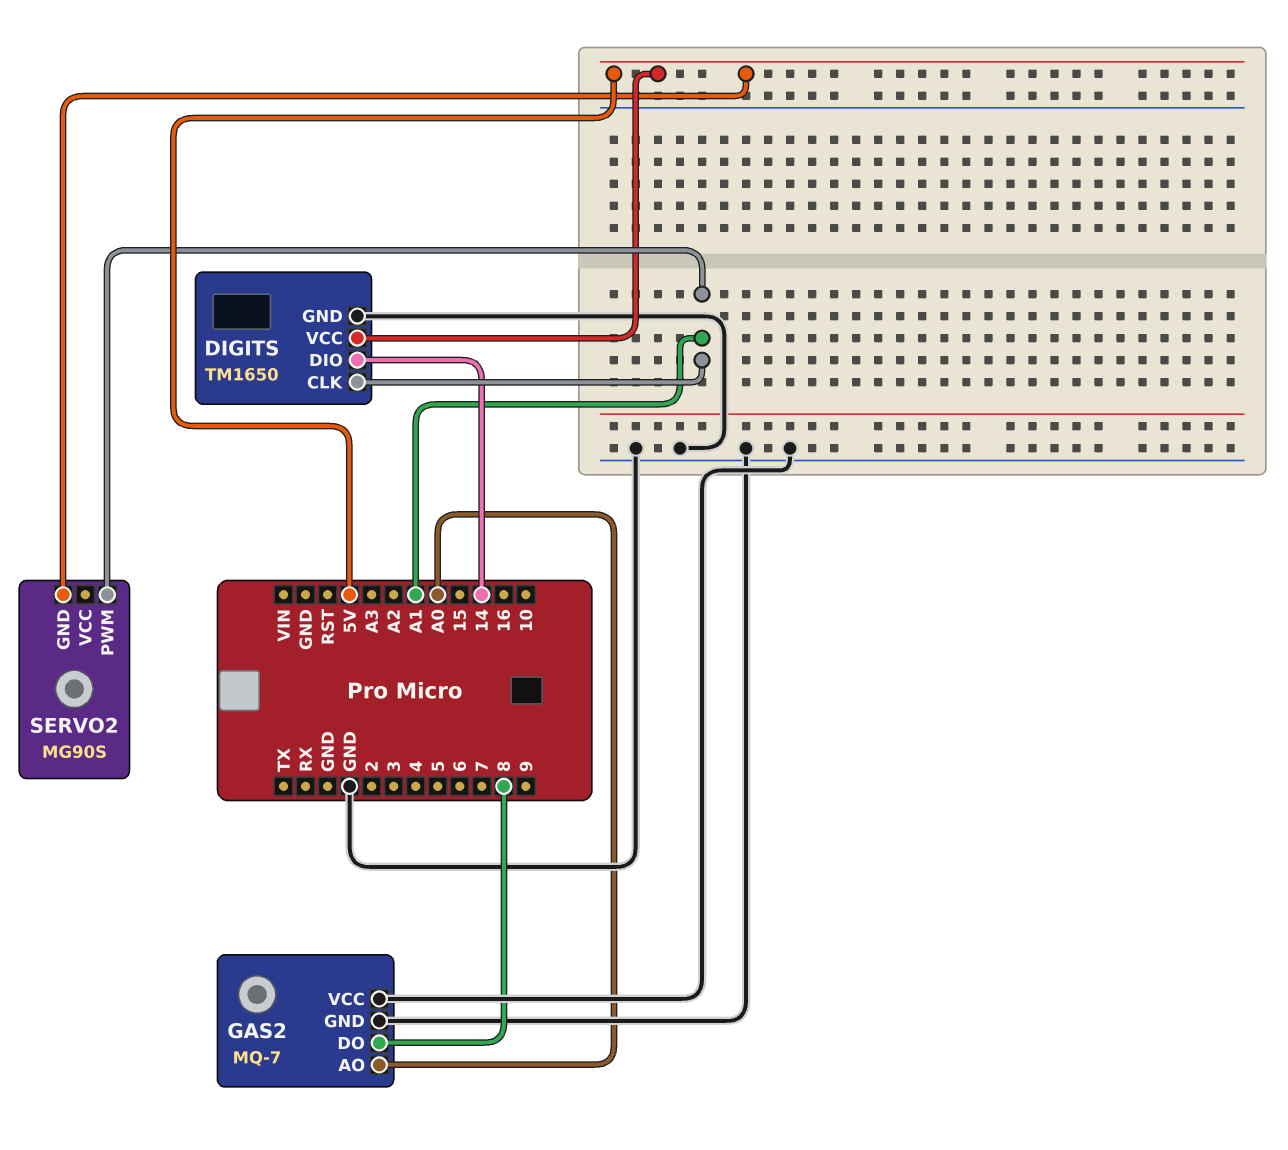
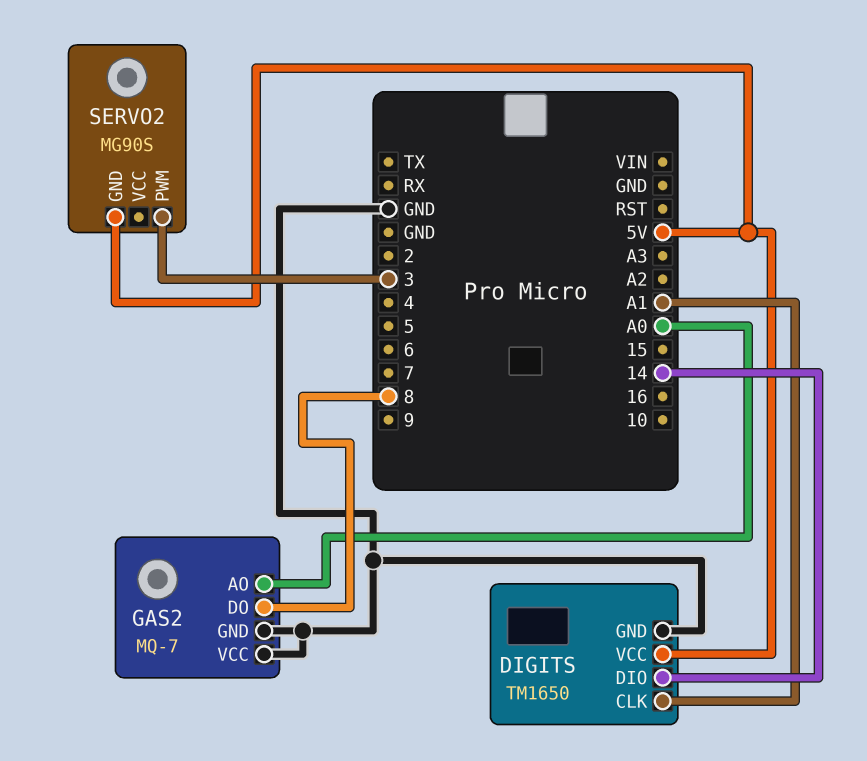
SERVO2 pin PWM: A1 -> 3

